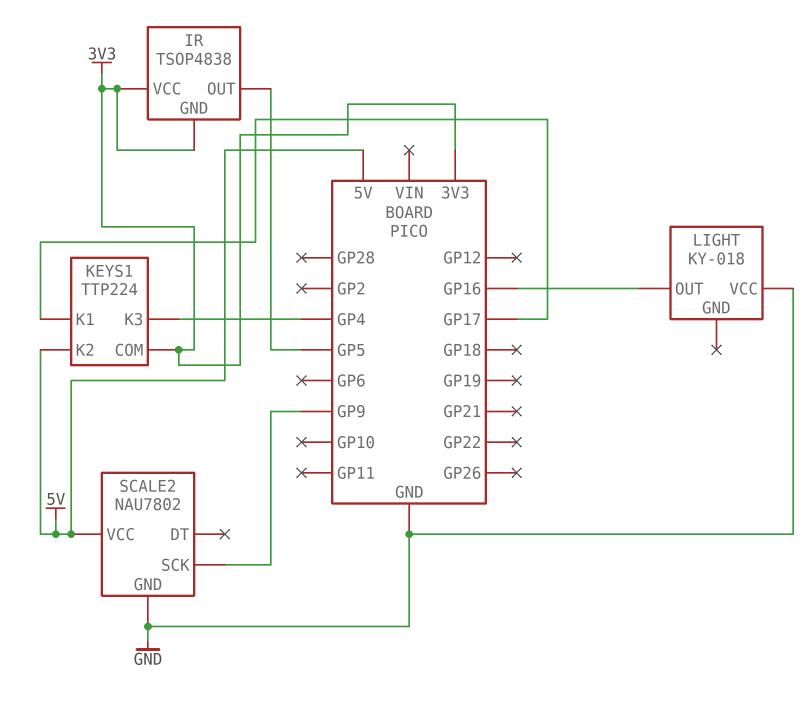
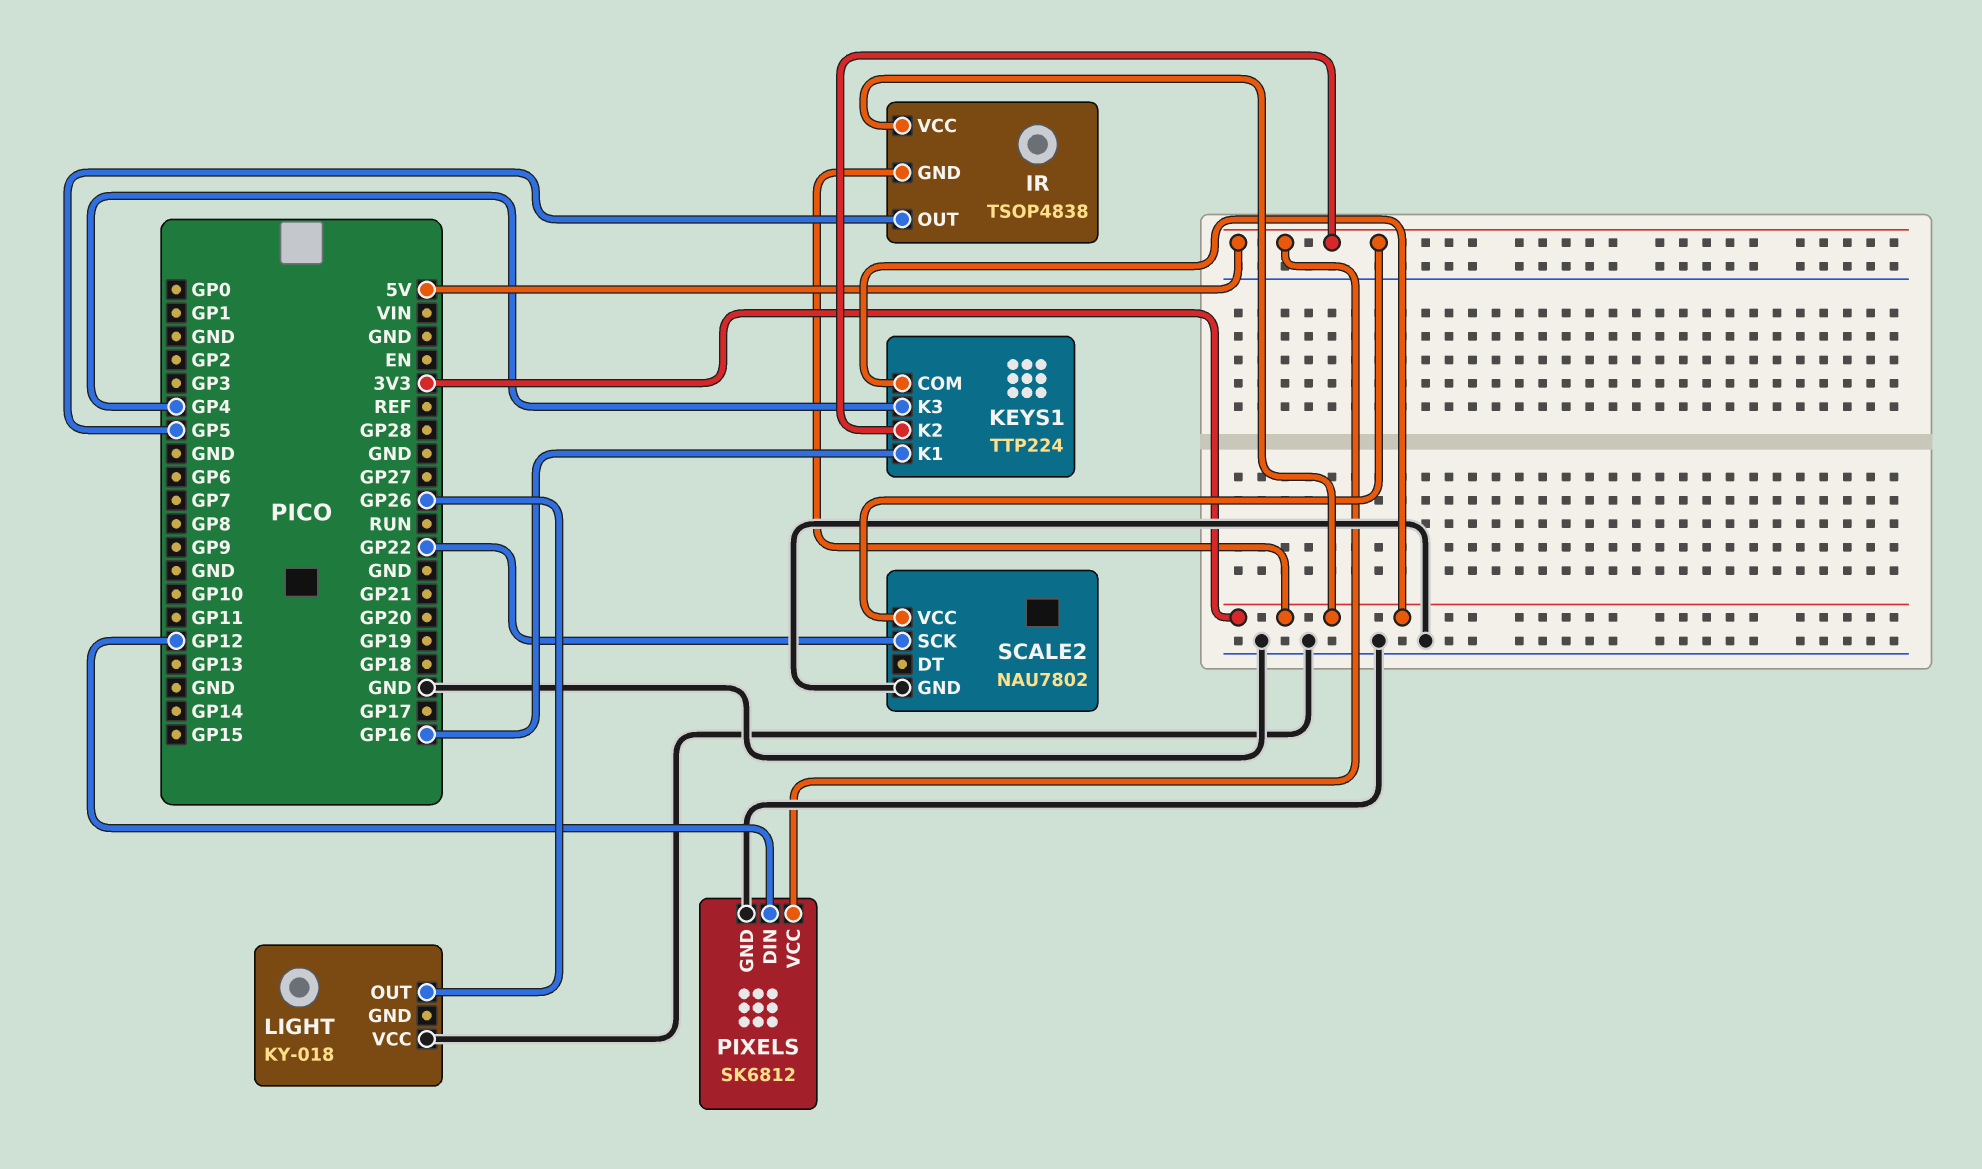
KEYS1 pin K1: GP17 -> GP16
LIGHT pin OUT: GP16 -> GP26
PIXELS: none -> SK6812
PIXELS pin DIN: none -> GP12
PIXELS pin GND: none -> GND
PIXELS pin VCC: none -> 5V
SCALE2 pin SCK: GP9 -> GP22

